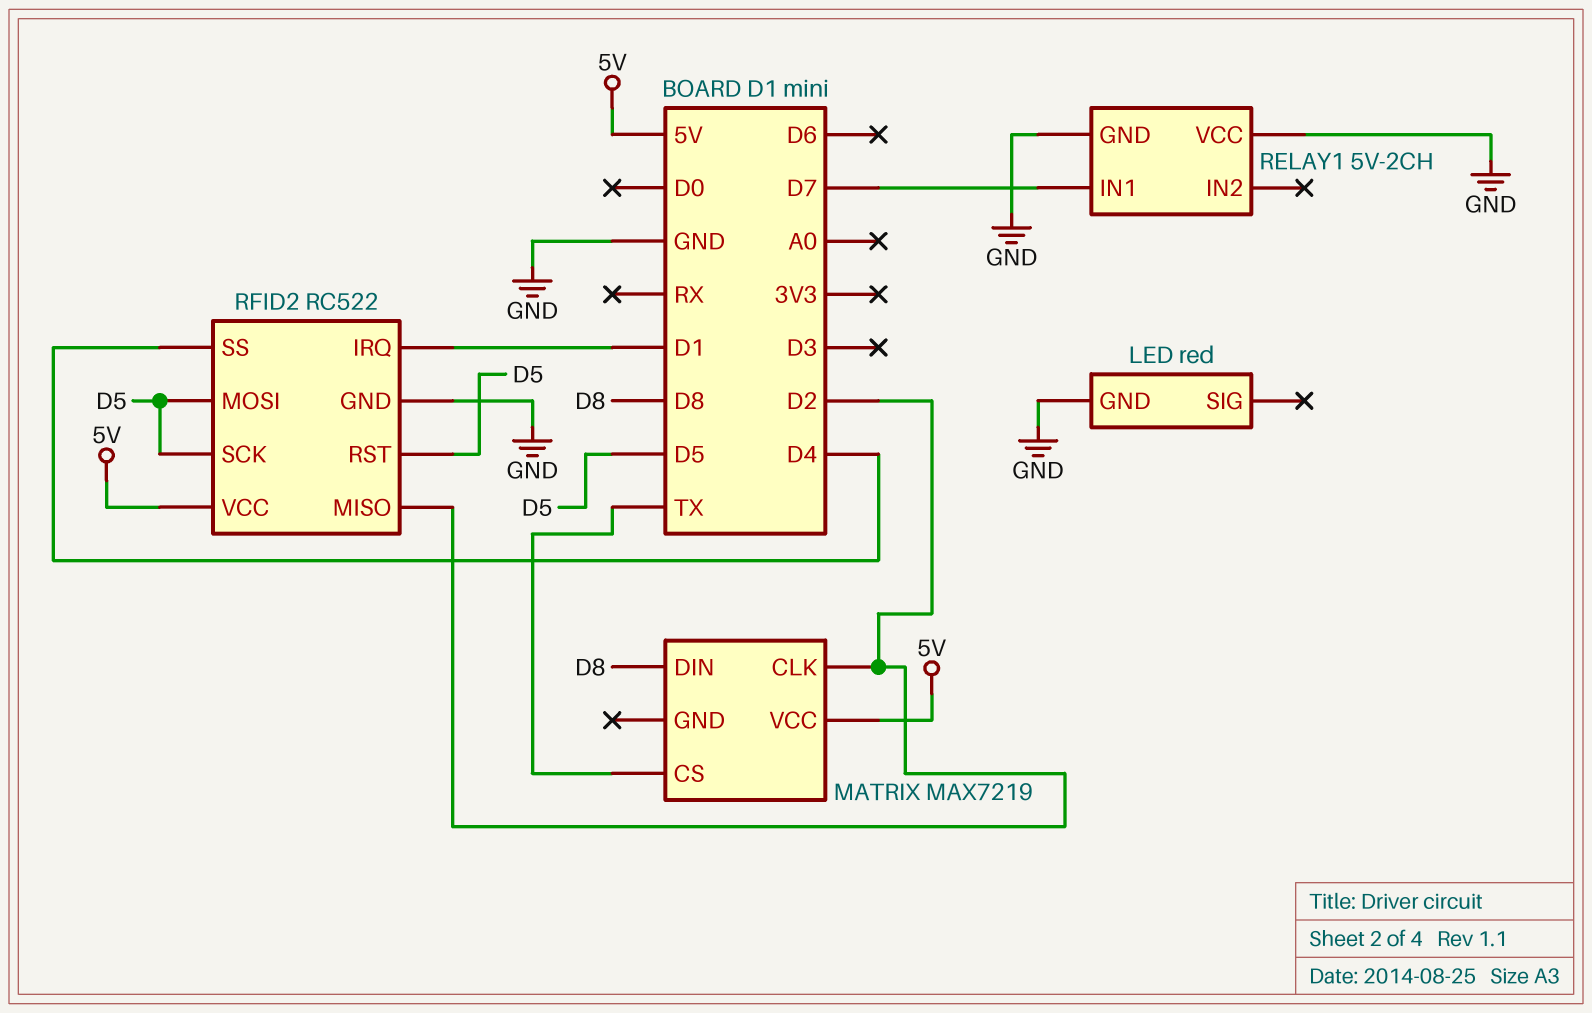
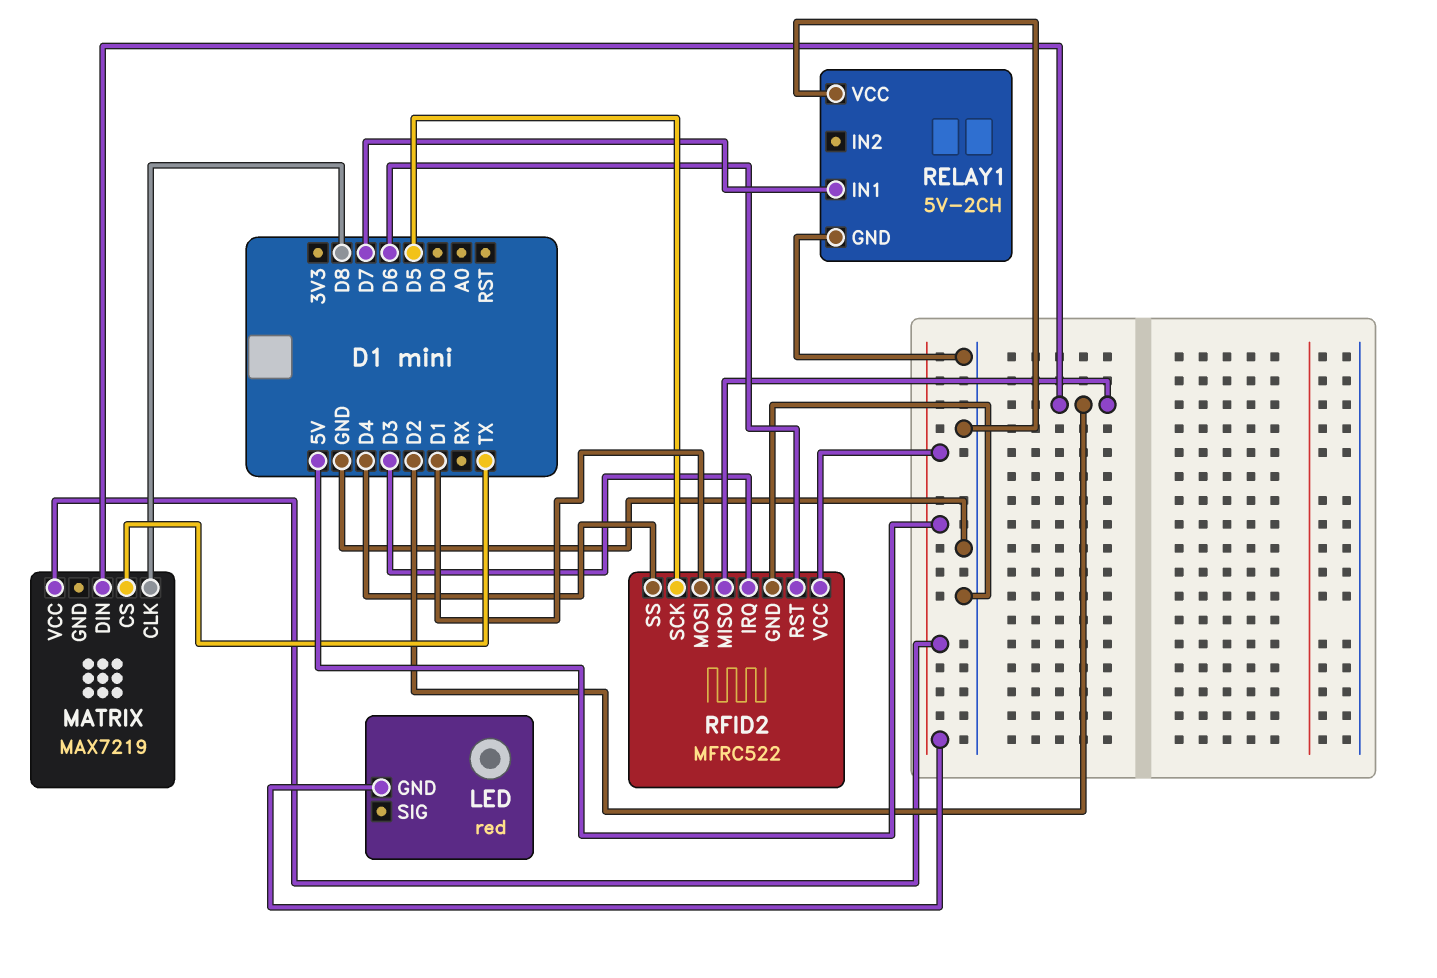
LED pin GND: GND -> 5V
MATRIX pin CLK: D2 -> D8
MATRIX pin DIN: D8 -> D2
RFID2: RC522 -> MFRC522
RFID2 pin IRQ: D1 -> D3
RFID2 pin MOSI: D5 -> D1
RFID2 pin RST: D5 -> D6

